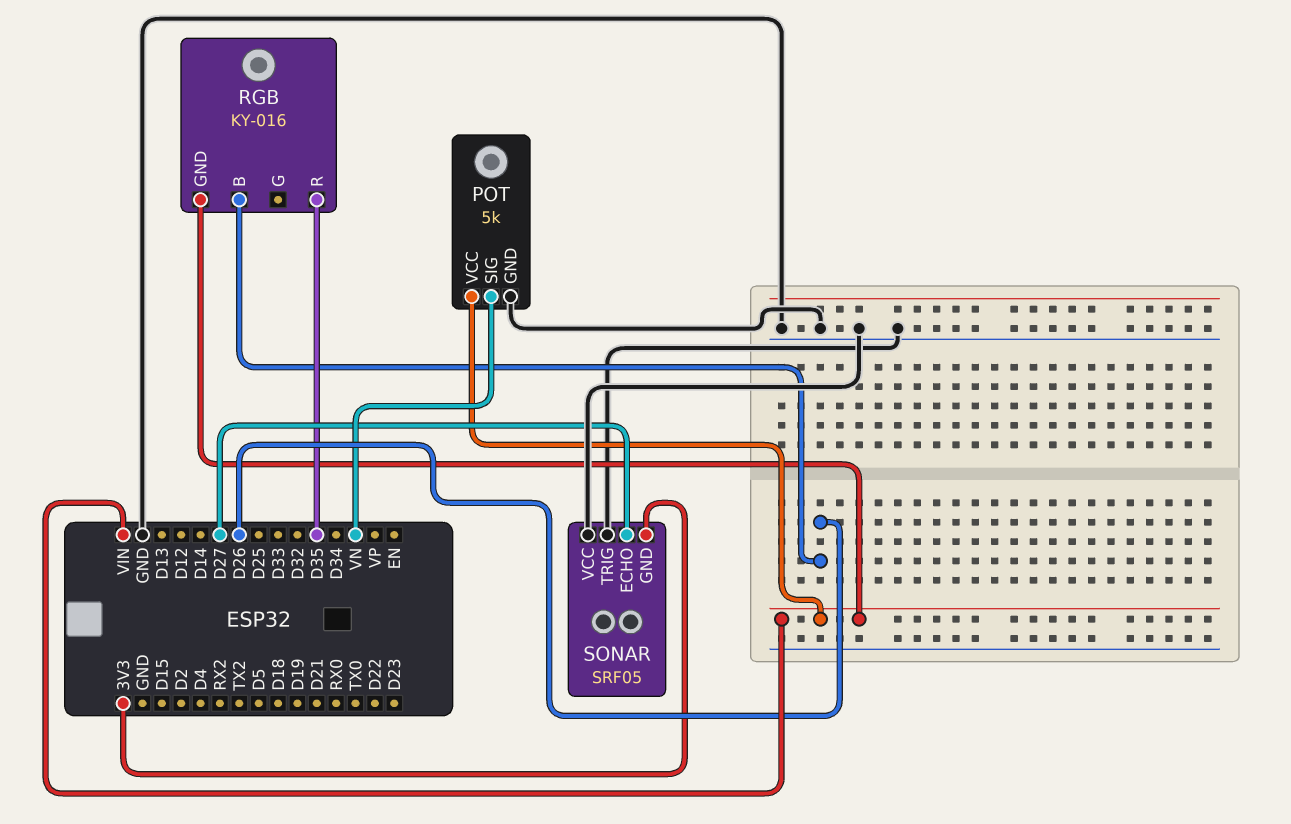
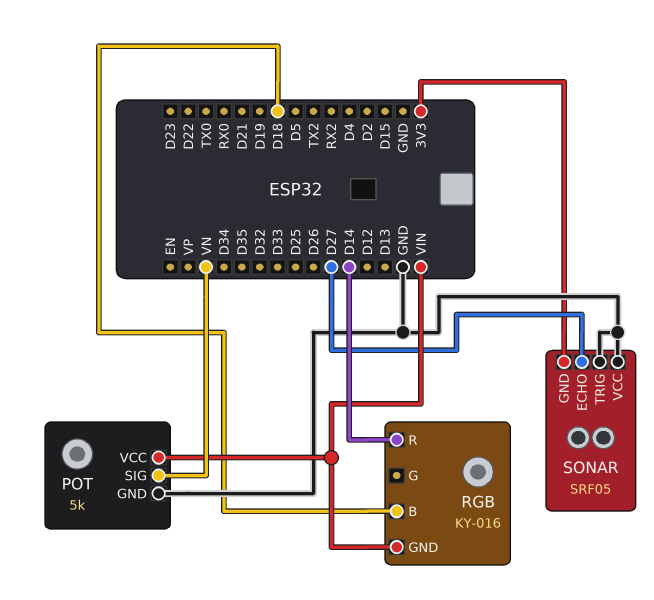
RGB pin B: D26 -> D18
RGB pin R: D35 -> D14

